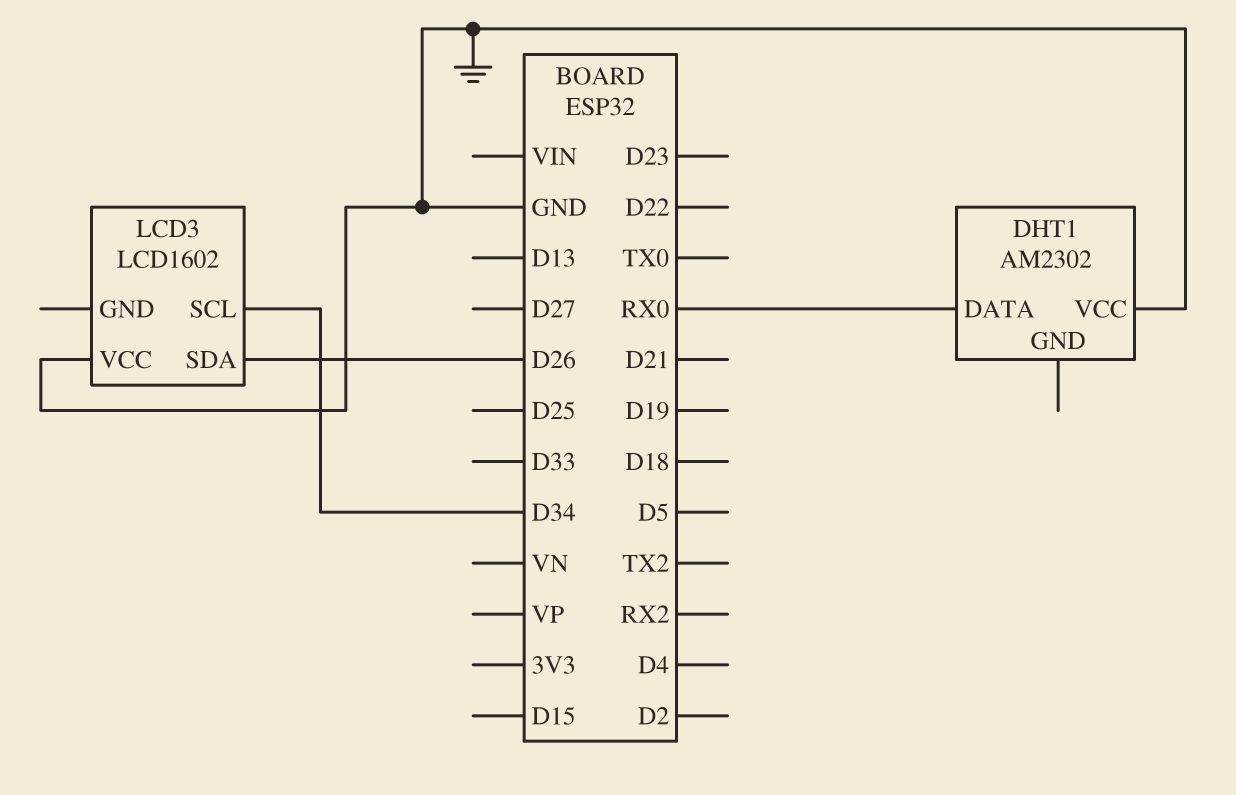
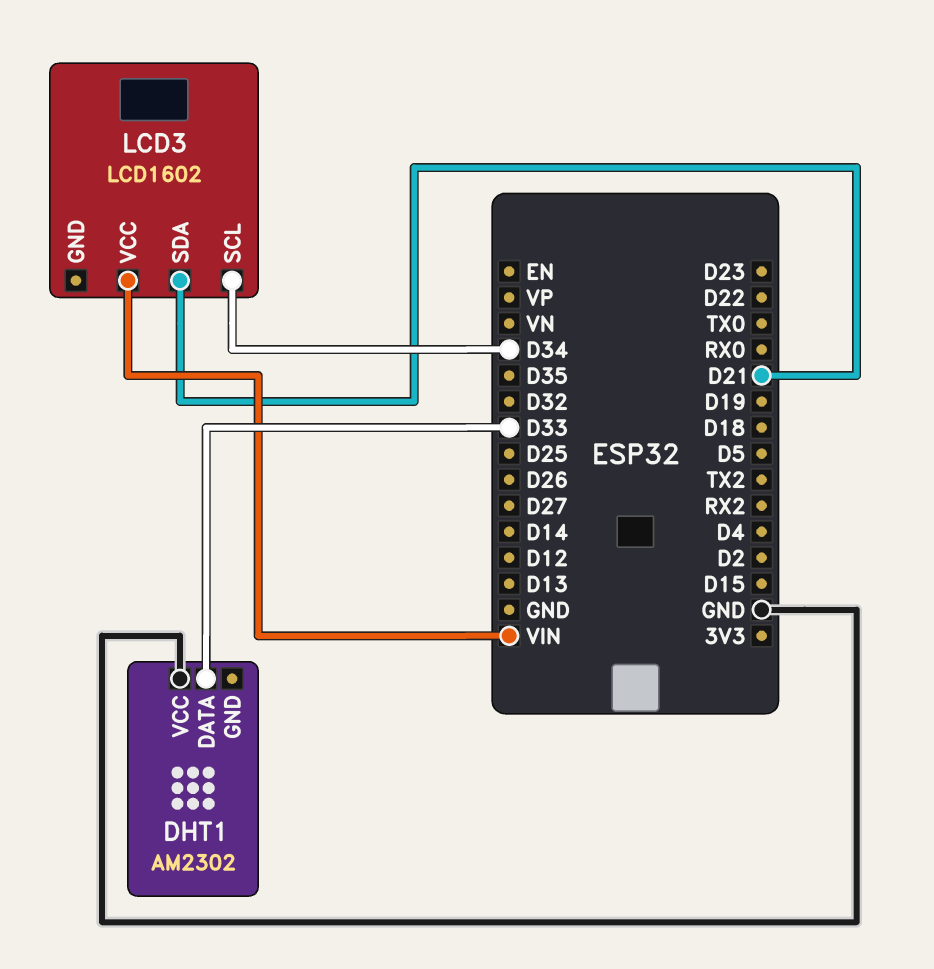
DHT1 pin DATA: RX0 -> D33
LCD3 pin SDA: D26 -> D21
LCD3 pin VCC: GND -> VIN

